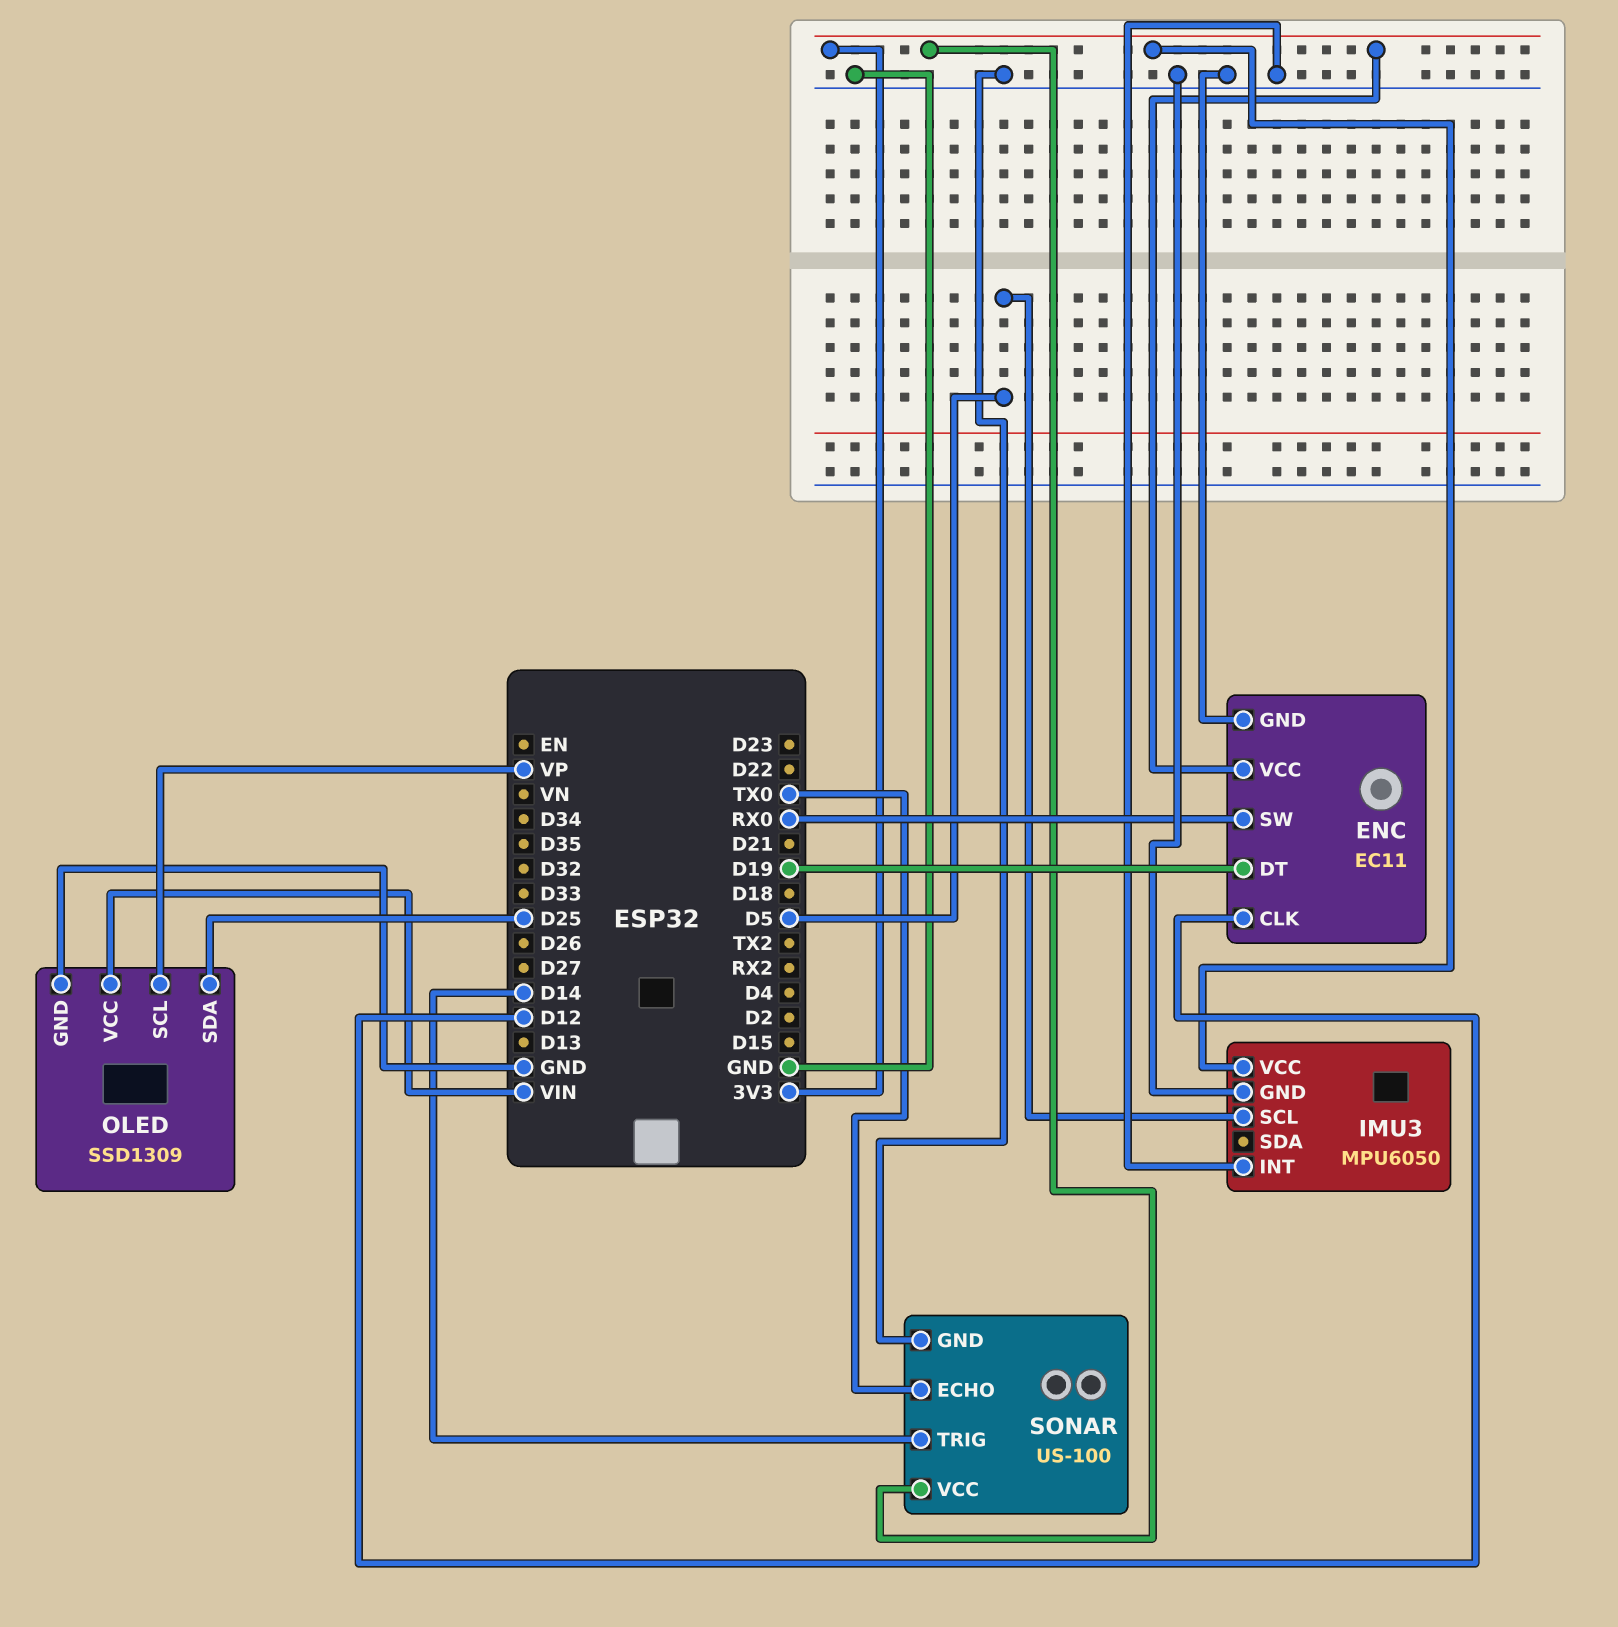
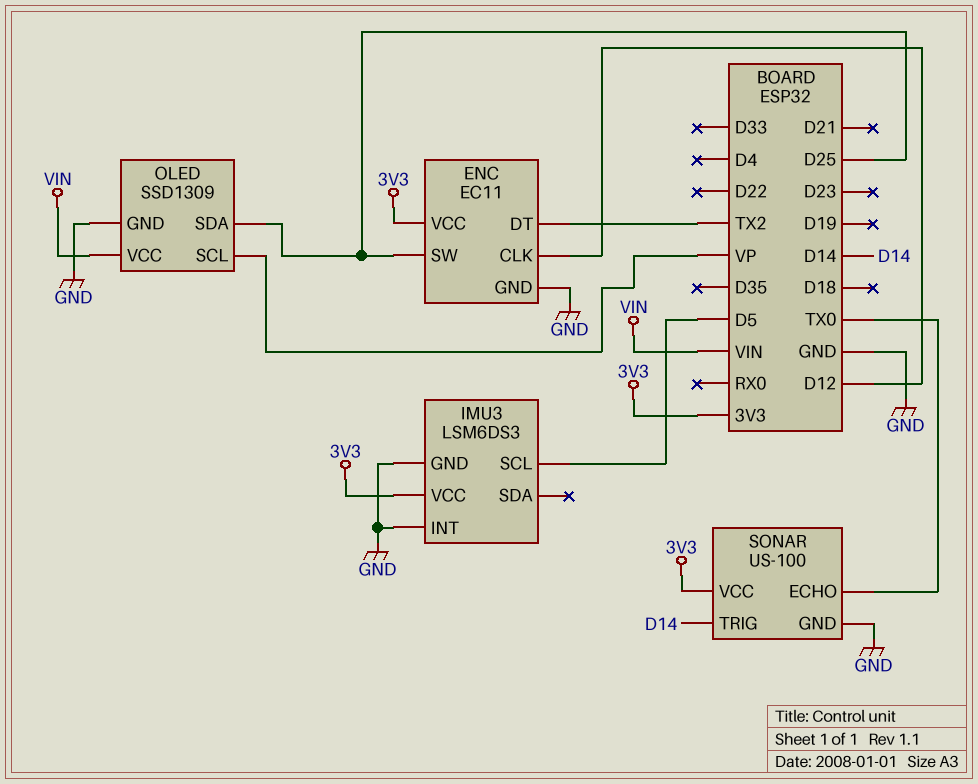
ENC pin DT: D19 -> TX2
ENC pin SW: RX0 -> D25
IMU3: MPU6050 -> LSM6DS3

